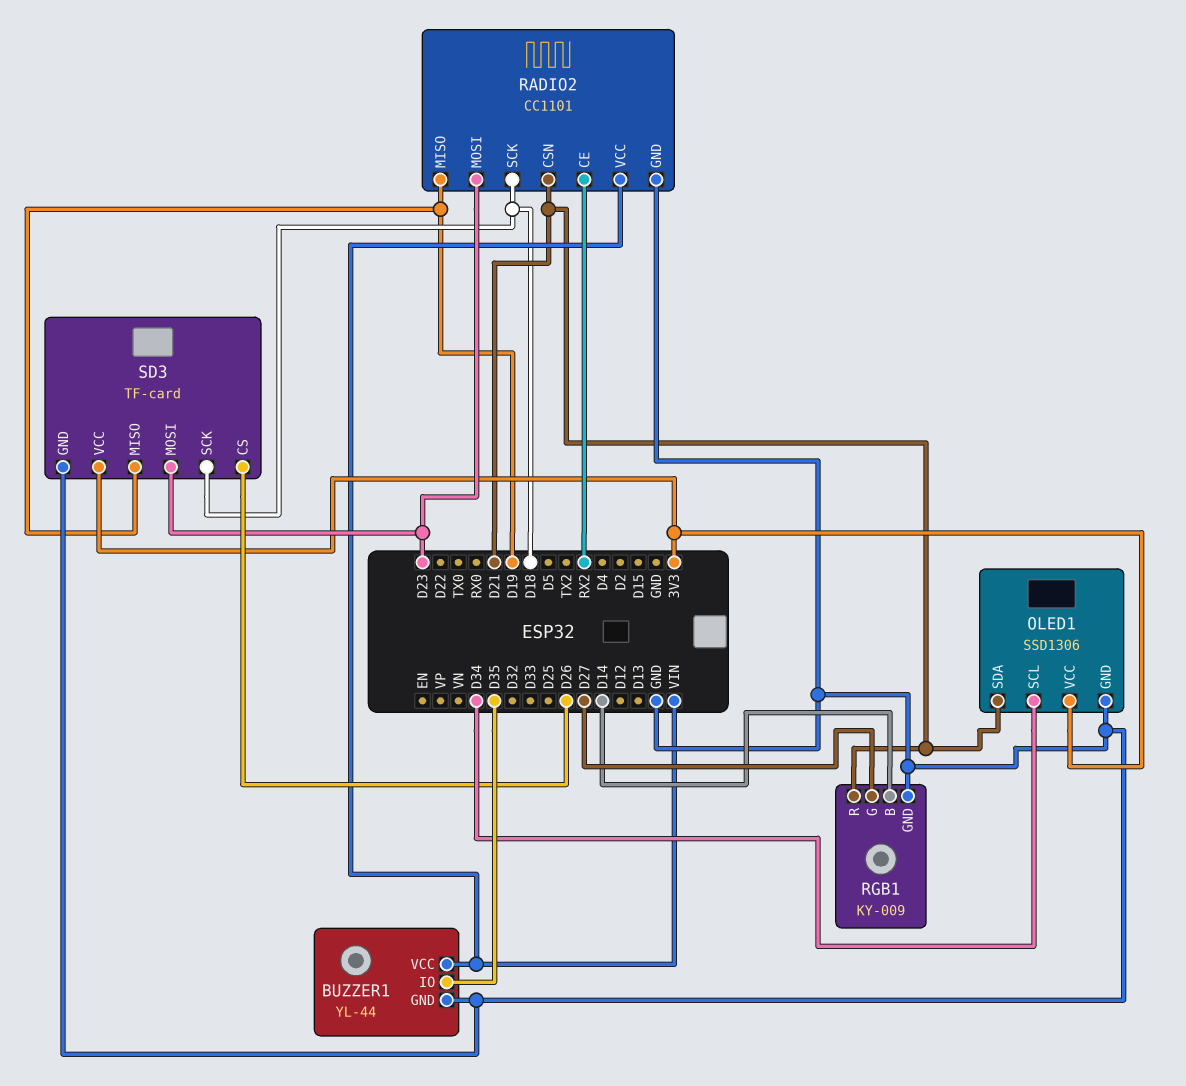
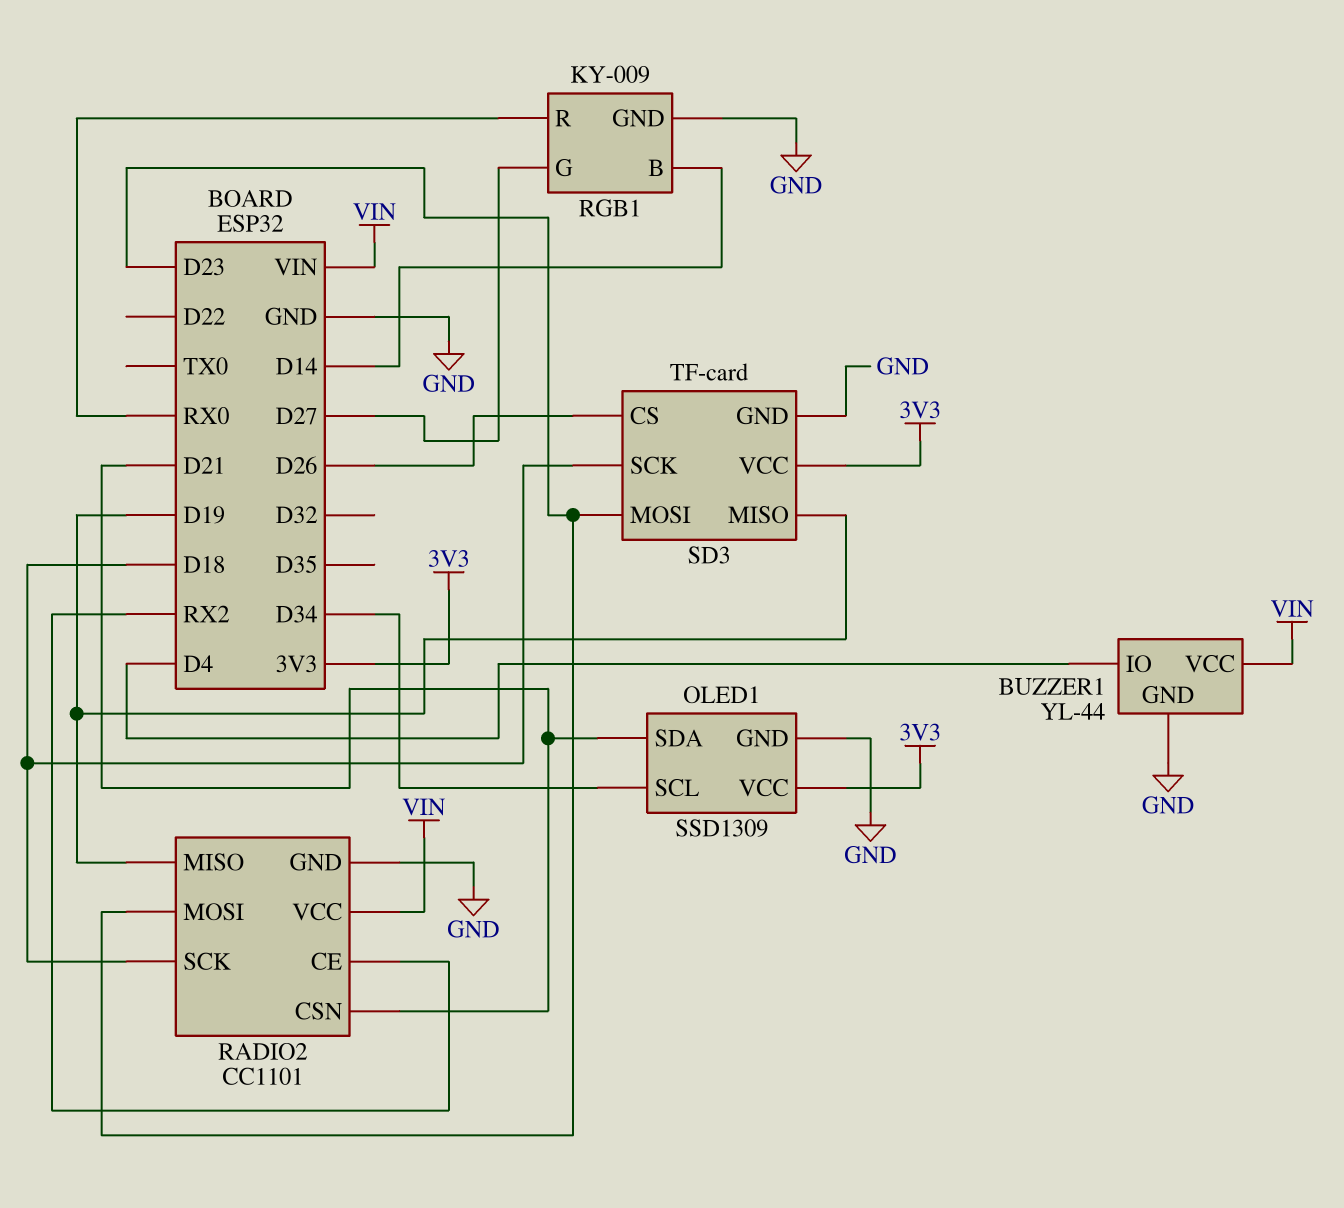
BUZZER1 pin IO: D35 -> D4
OLED1: SSD1306 -> SSD1309
RGB1 pin R: D21 -> RX0

